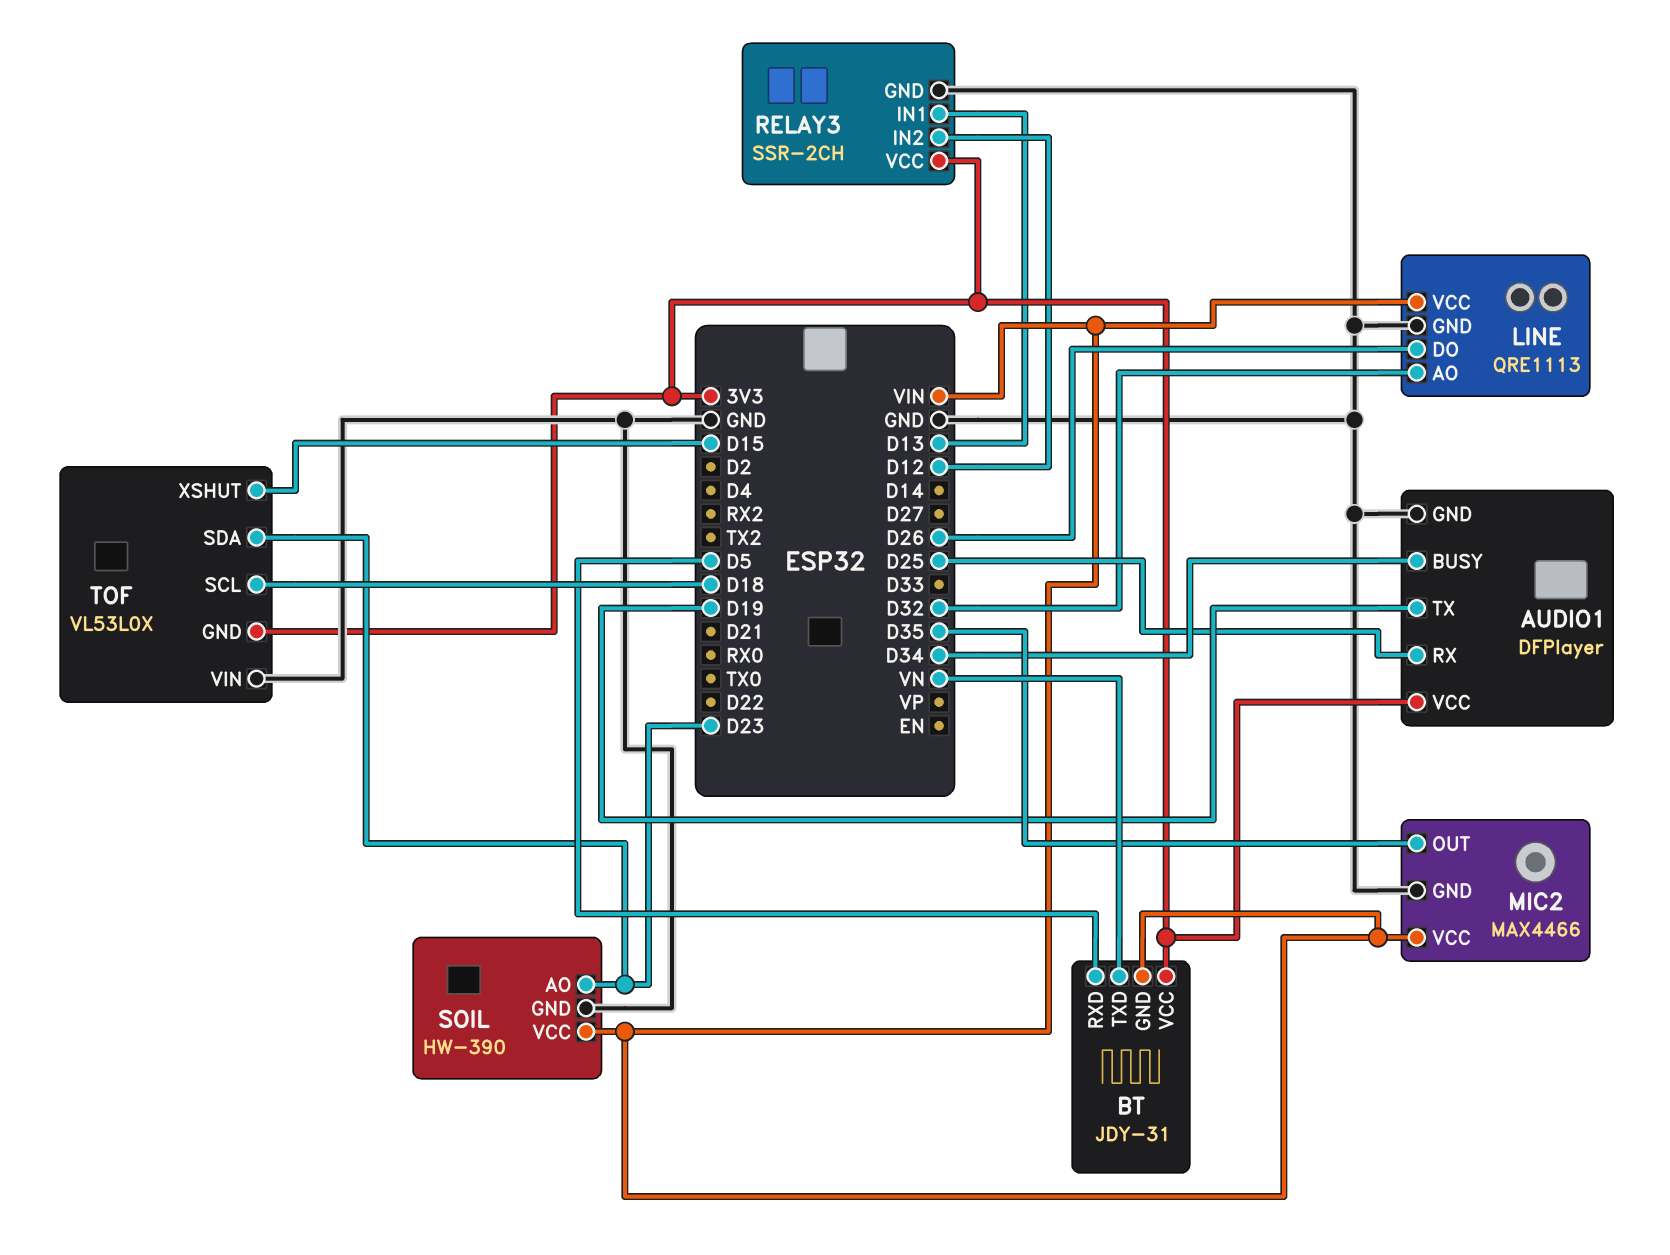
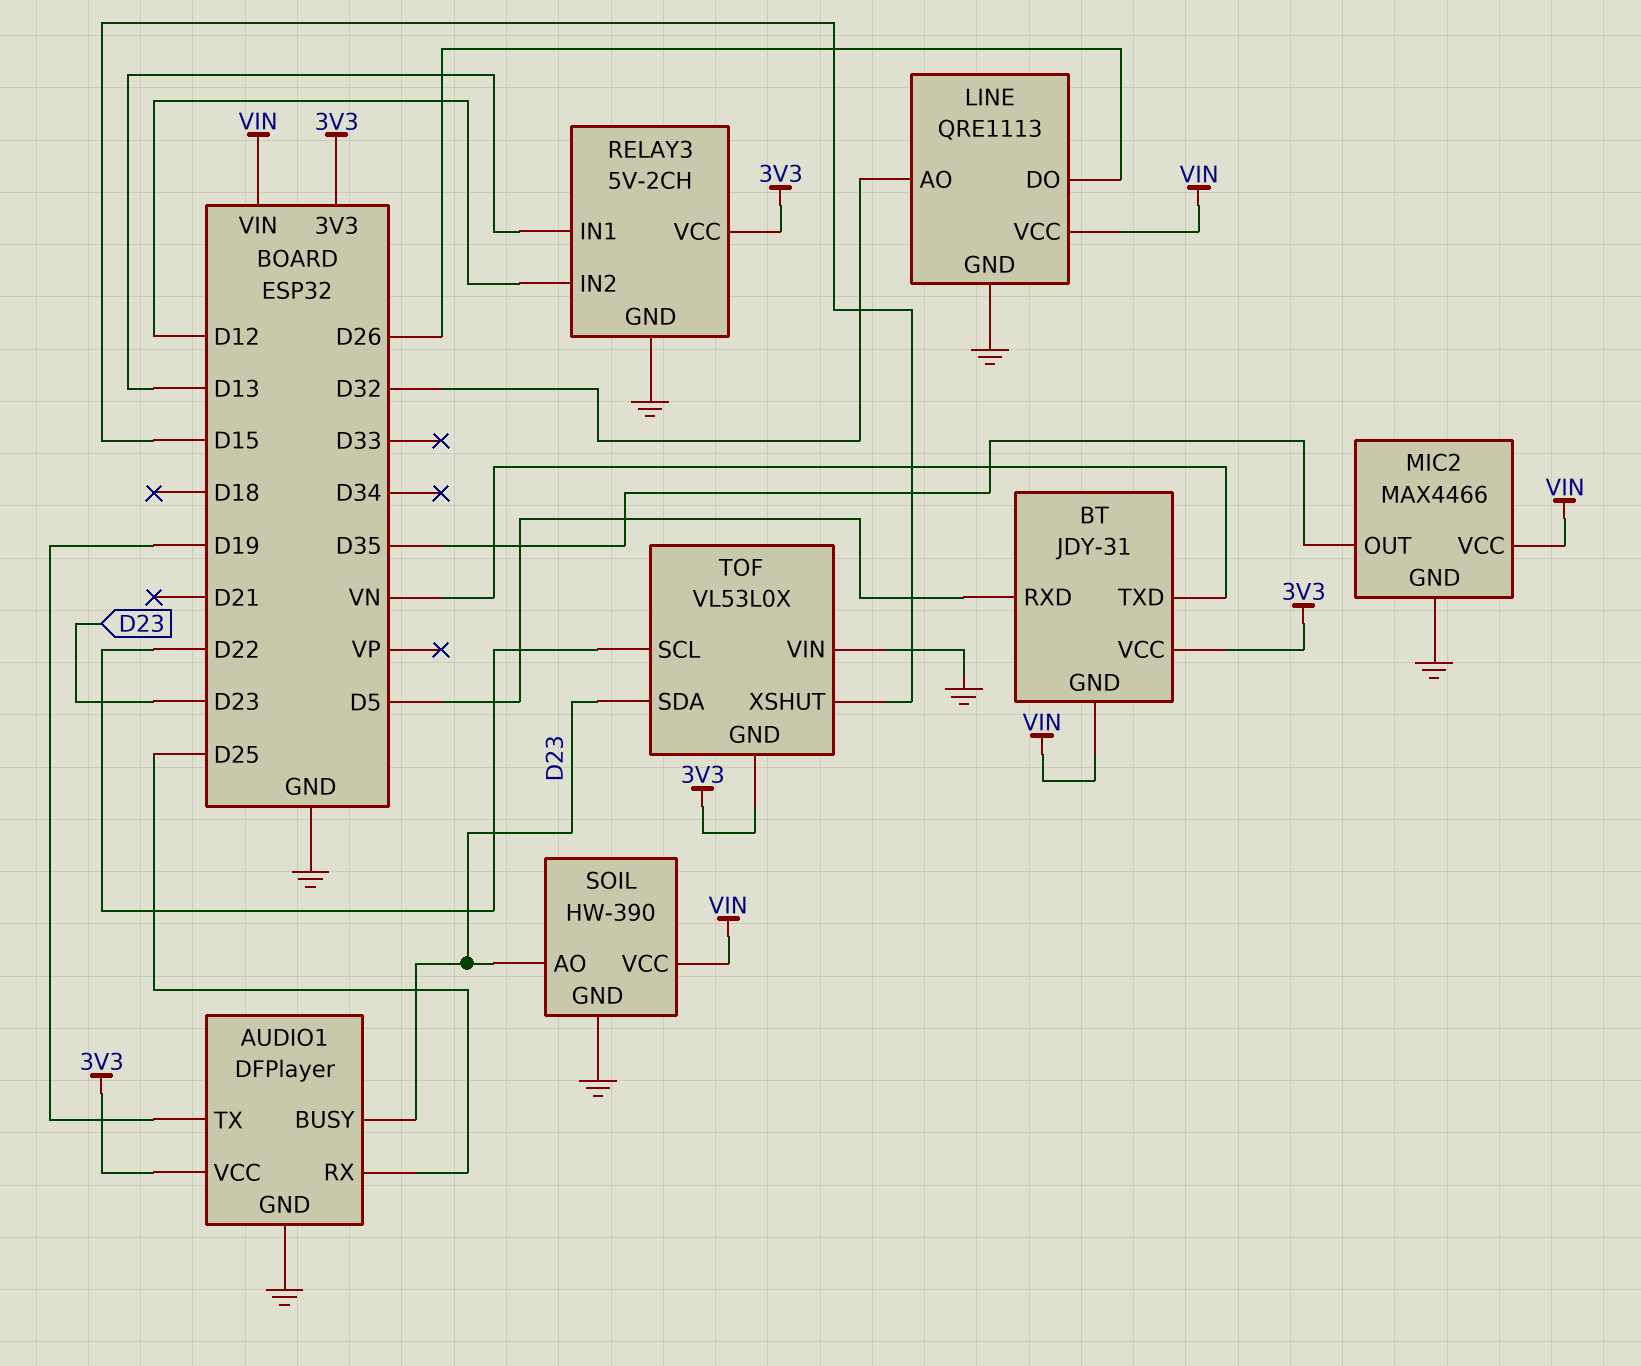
AUDIO1 pin BUSY: D34 -> D23
RELAY3: SSR-2CH -> 5V-2CH
TOF pin SCL: D18 -> D22

